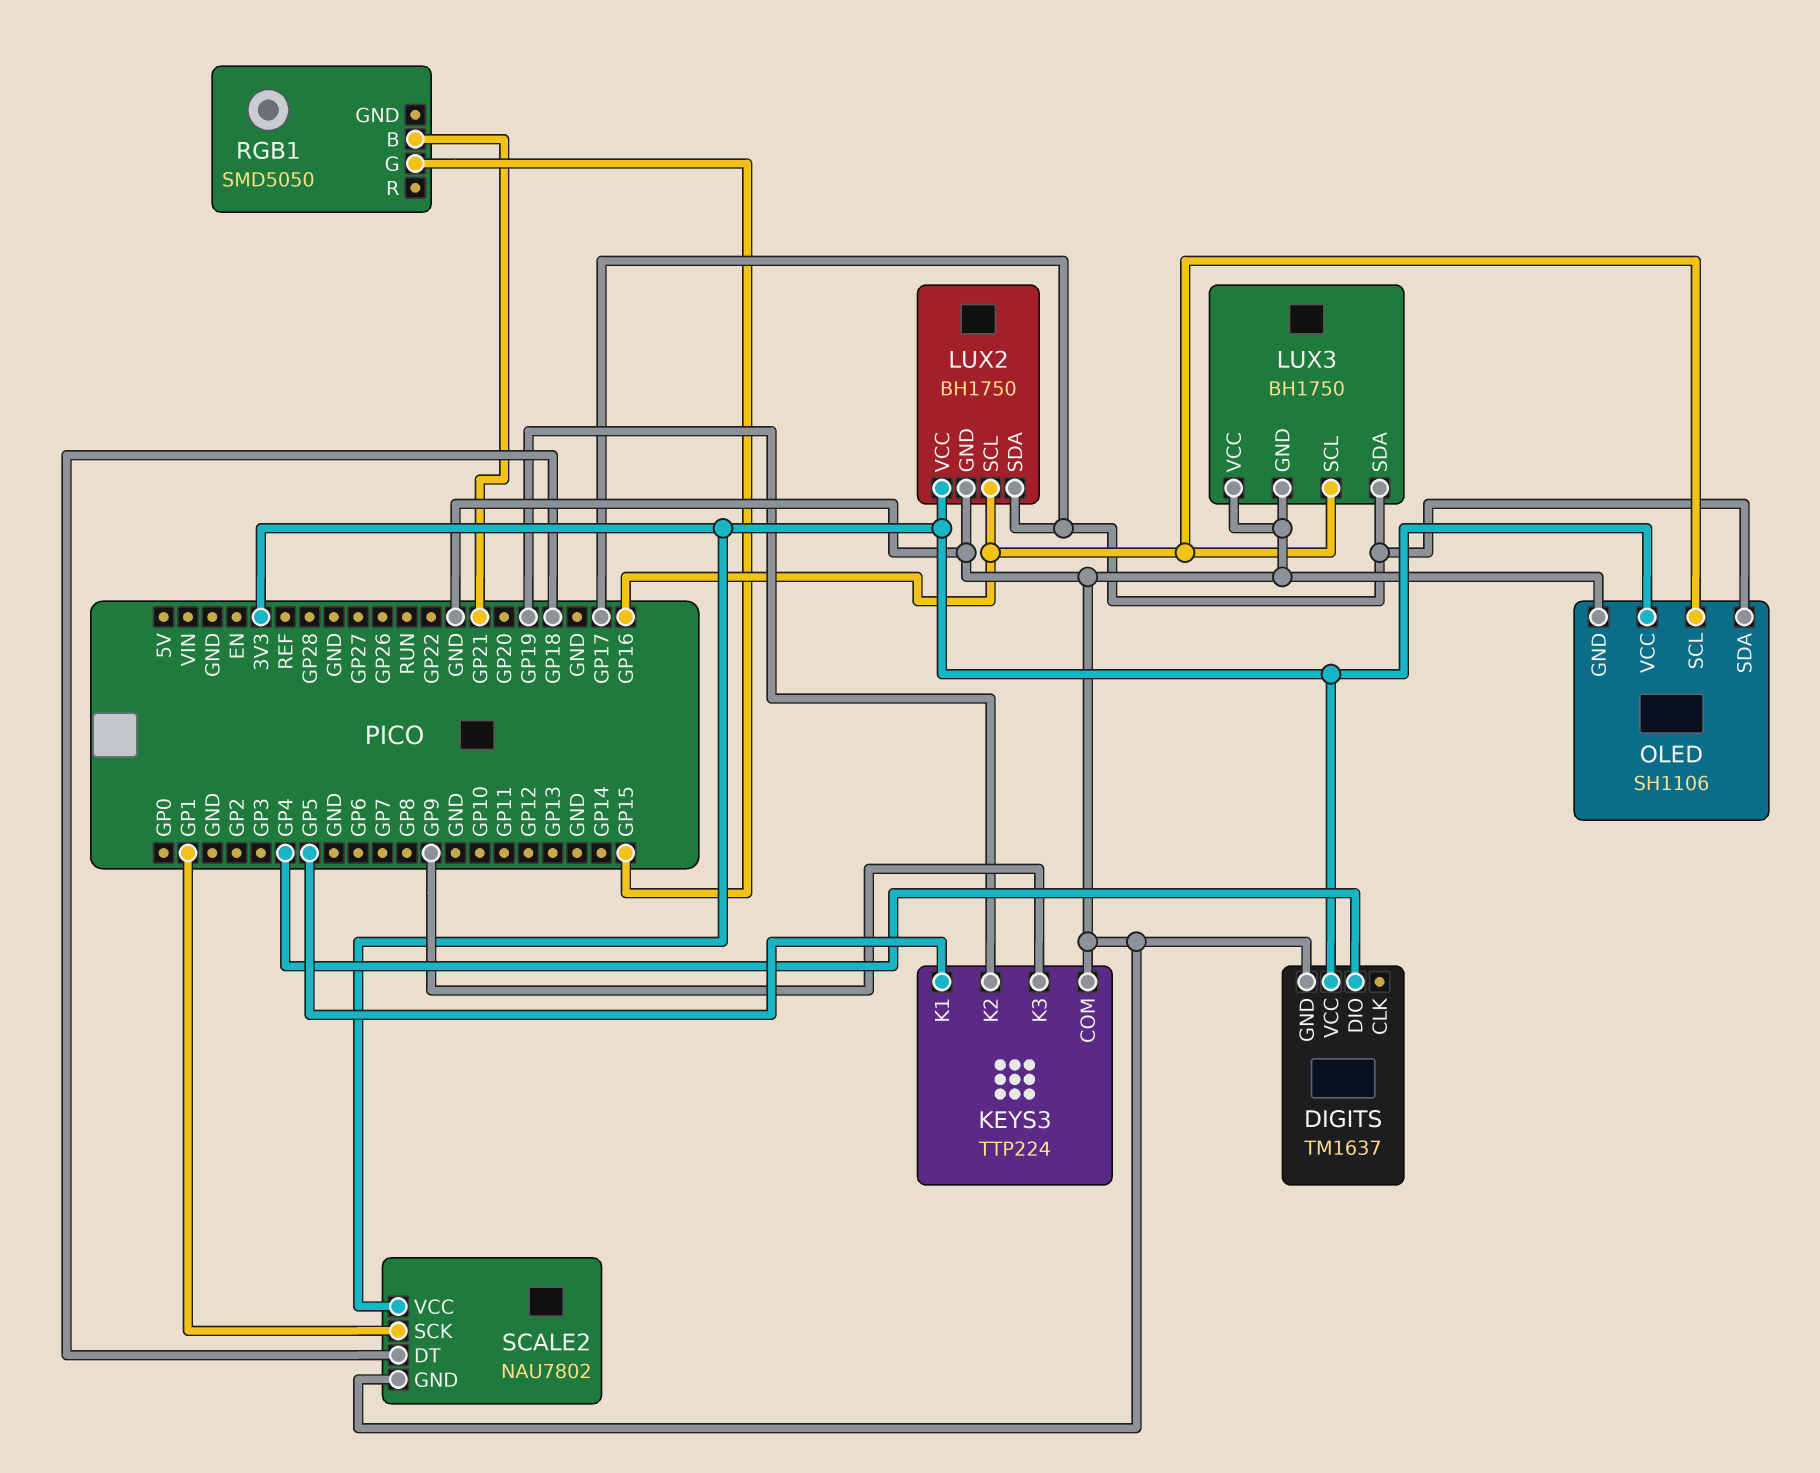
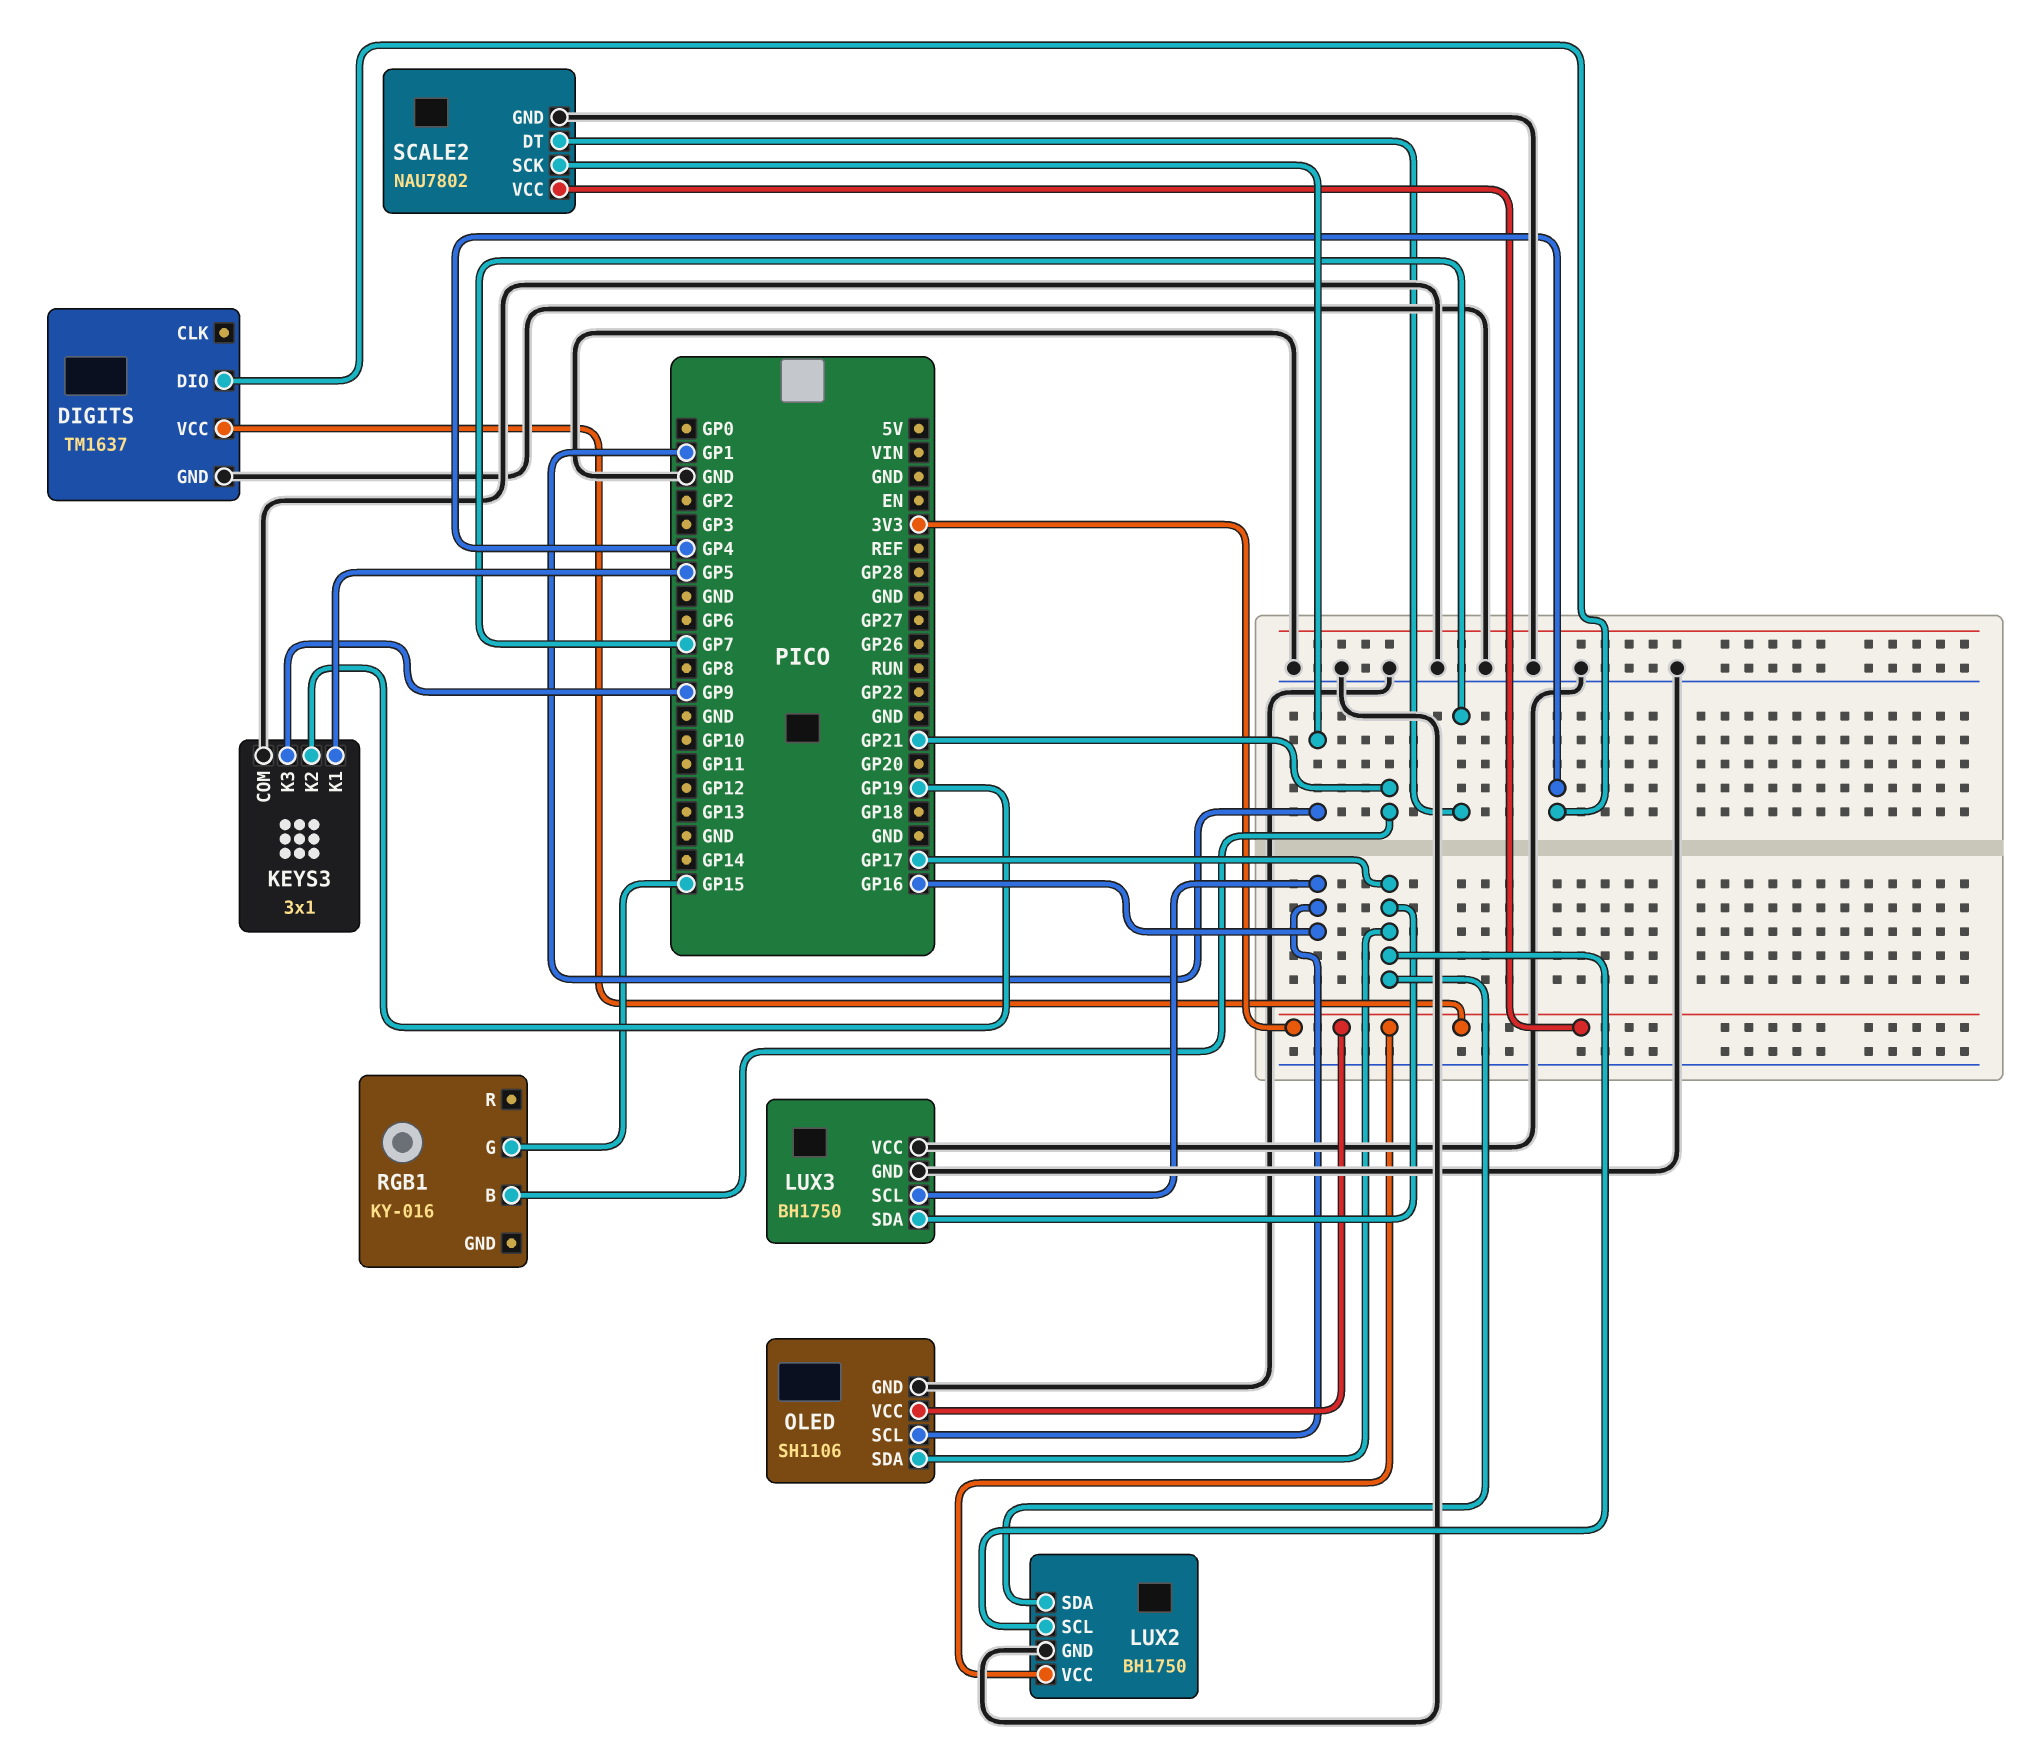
KEYS3: TTP224 -> 3x1
LUX2 pin SCL: GP16 -> GP17
RGB1: SMD5050 -> KY-016
SCALE2 pin DT: GP18 -> GP7

